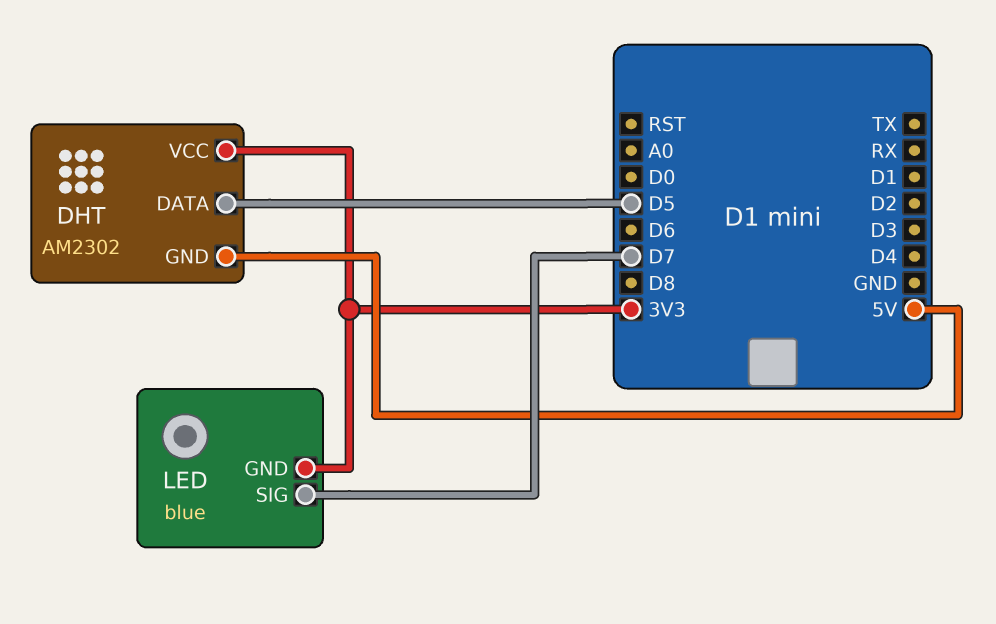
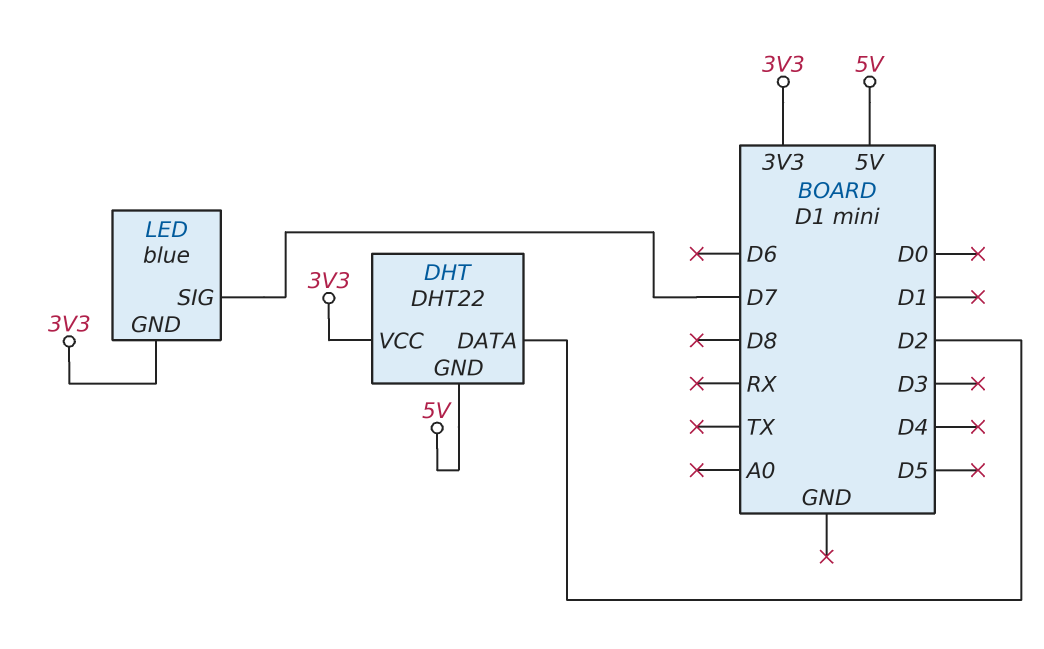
DHT: AM2302 -> DHT22
DHT pin DATA: D5 -> D2

